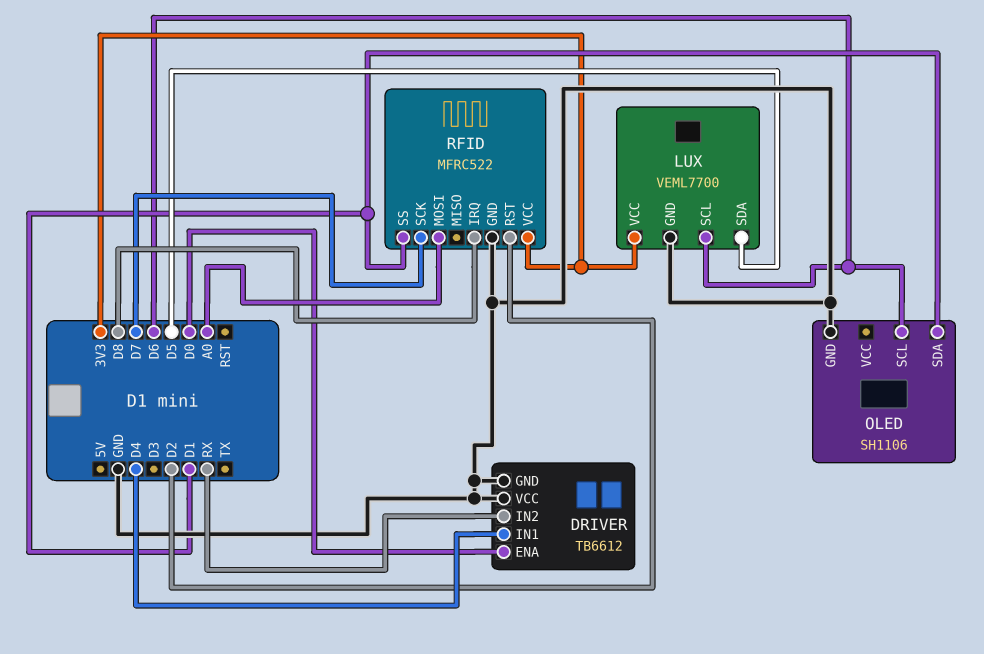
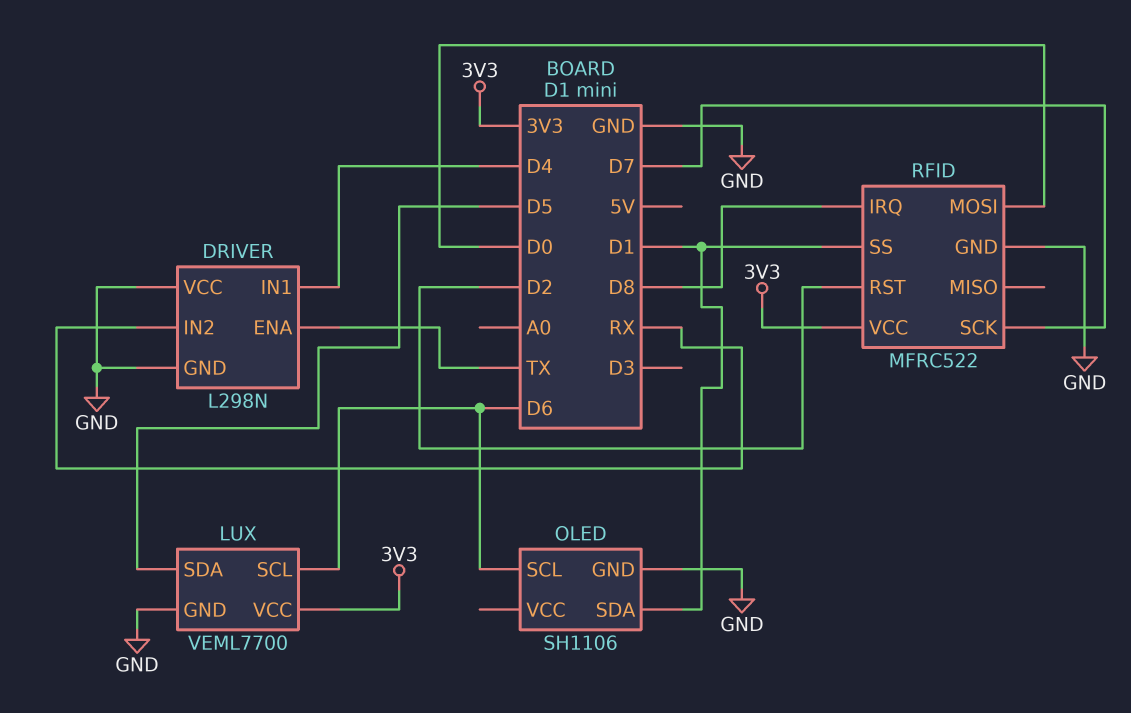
DRIVER: TB6612 -> L298N
DRIVER pin ENA: D0 -> TX
RFID pin MOSI: A0 -> D0

